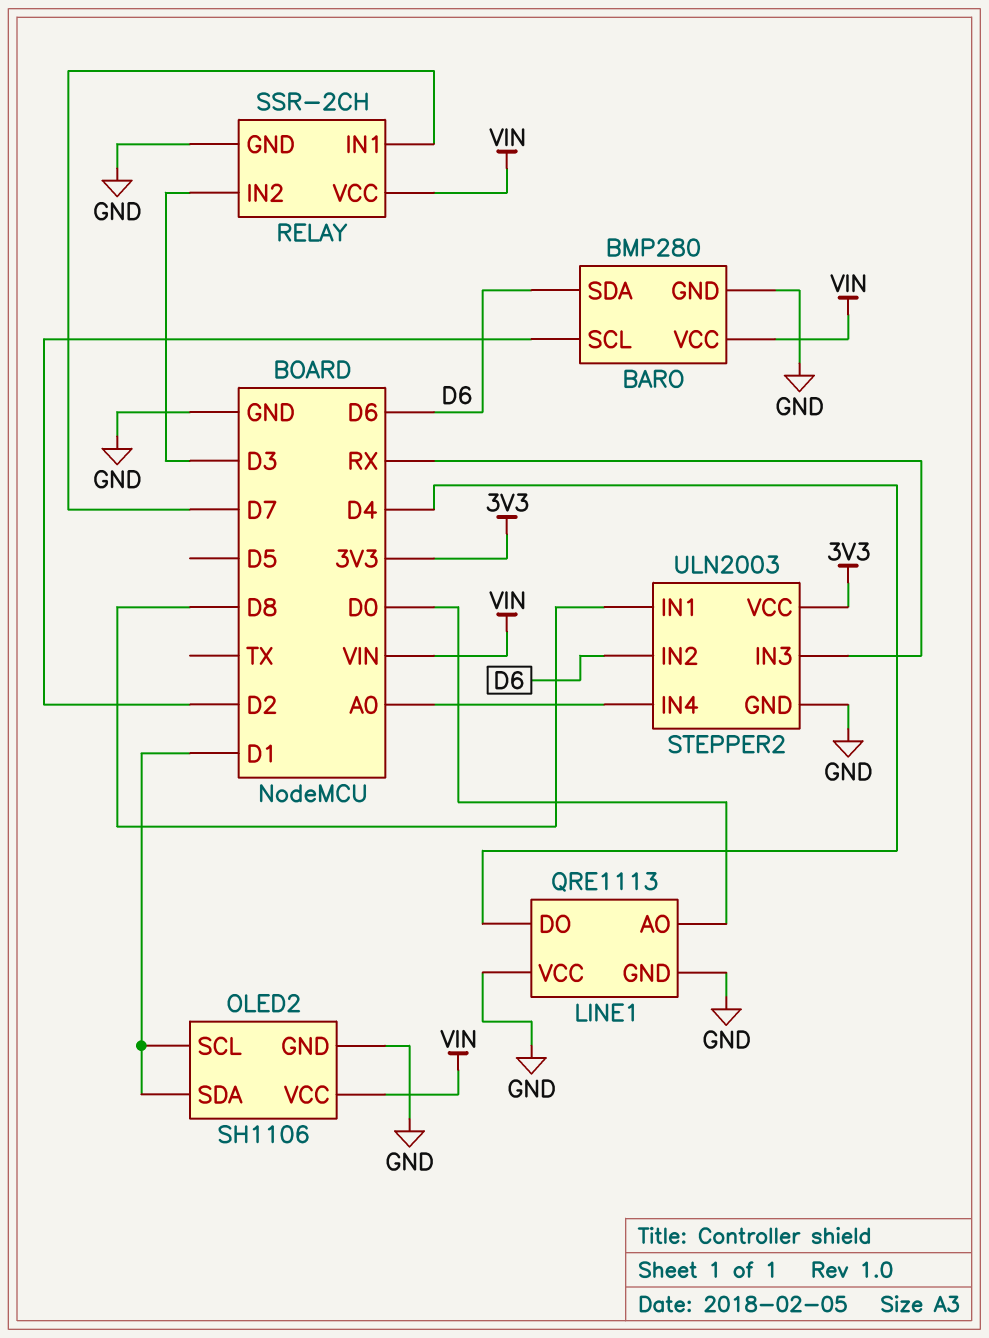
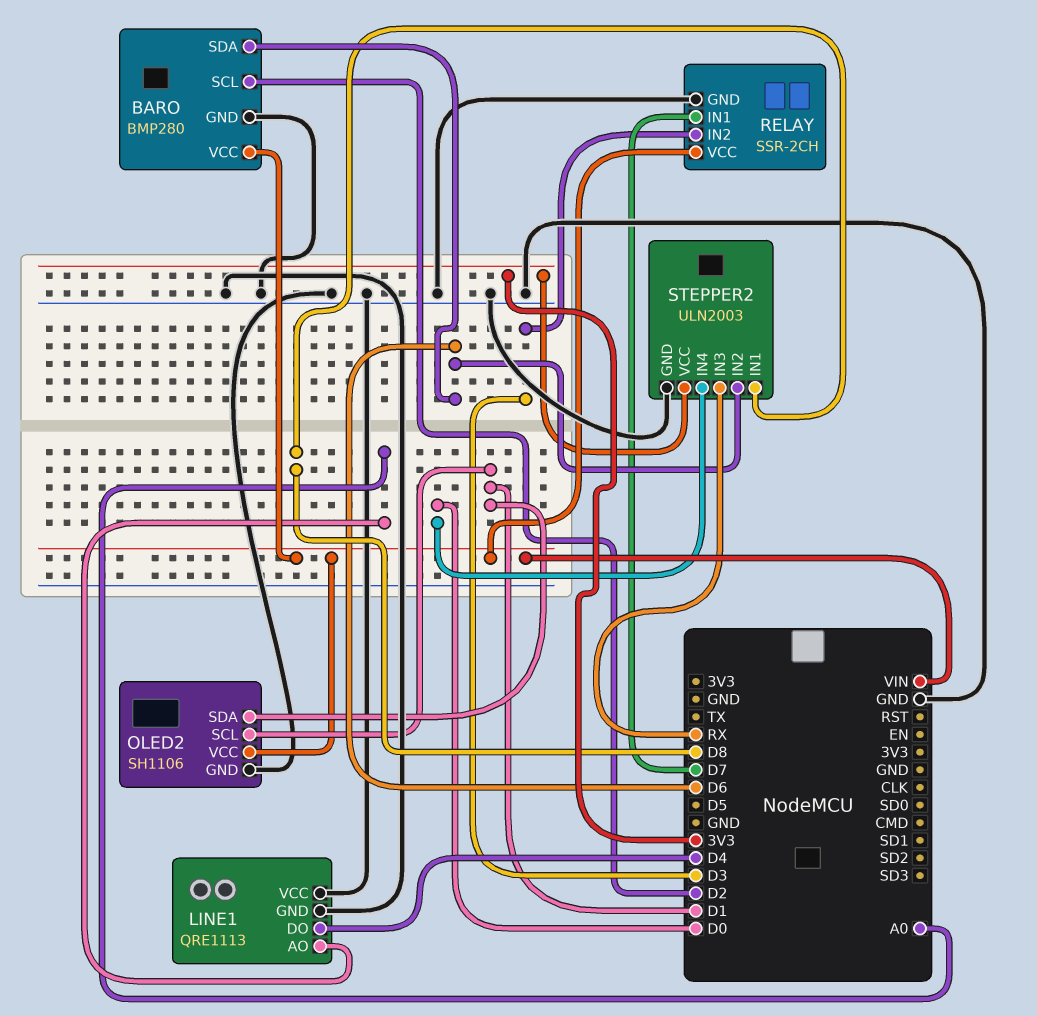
LINE1 pin AO: D0 -> A0
STEPPER2 pin IN4: A0 -> D0

